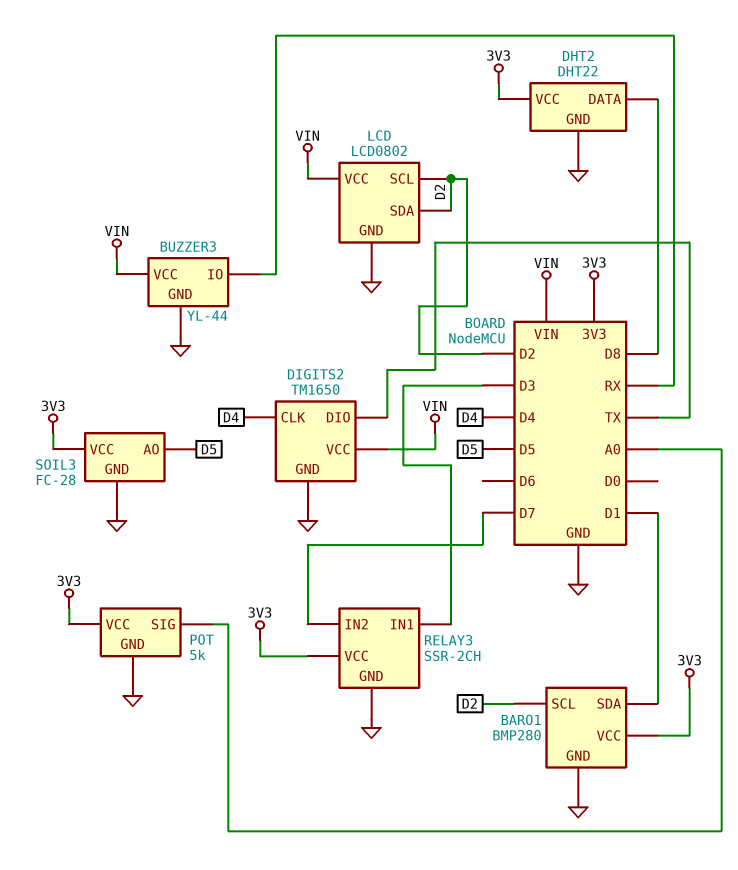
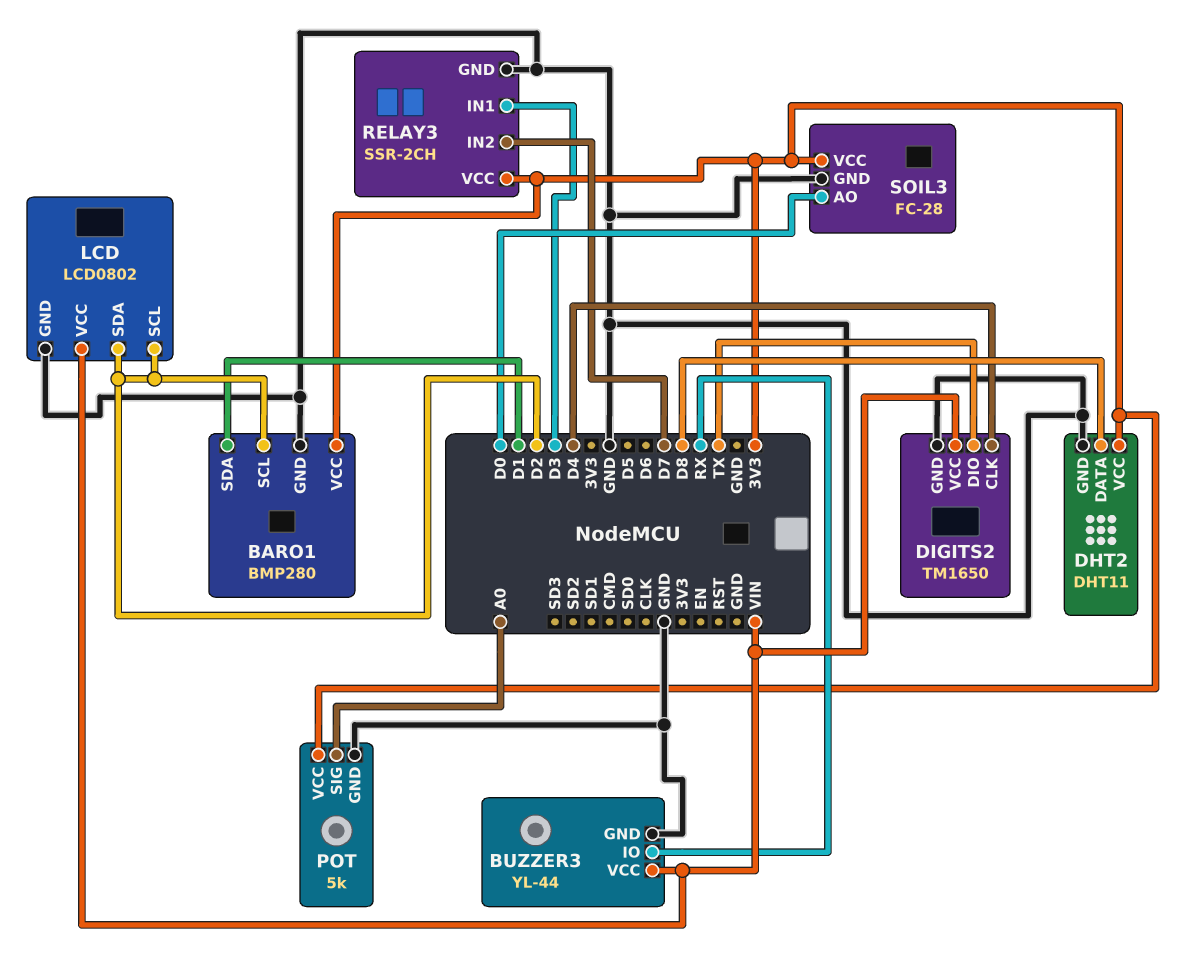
DHT2: DHT22 -> DHT11
SOIL3 pin AO: D5 -> D0

